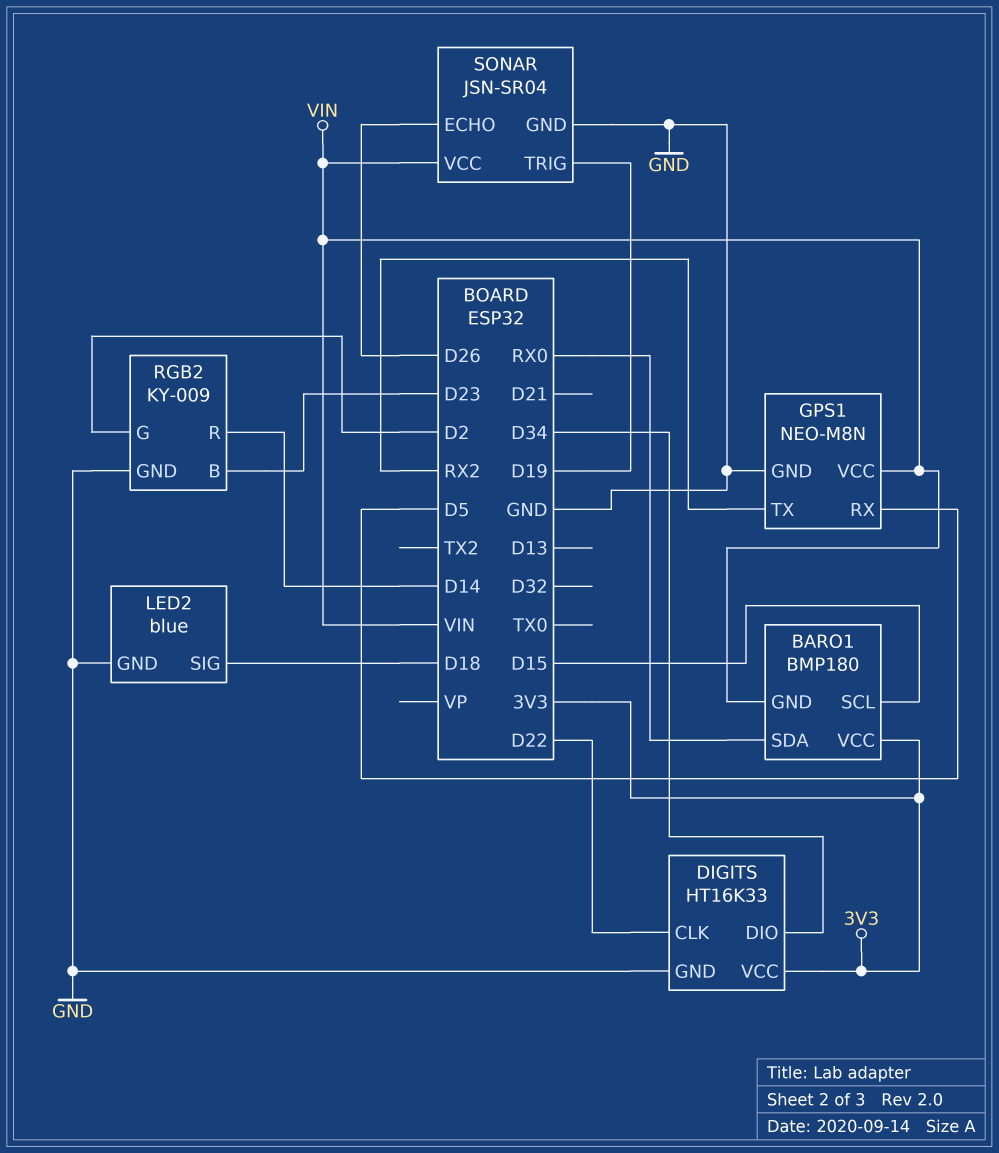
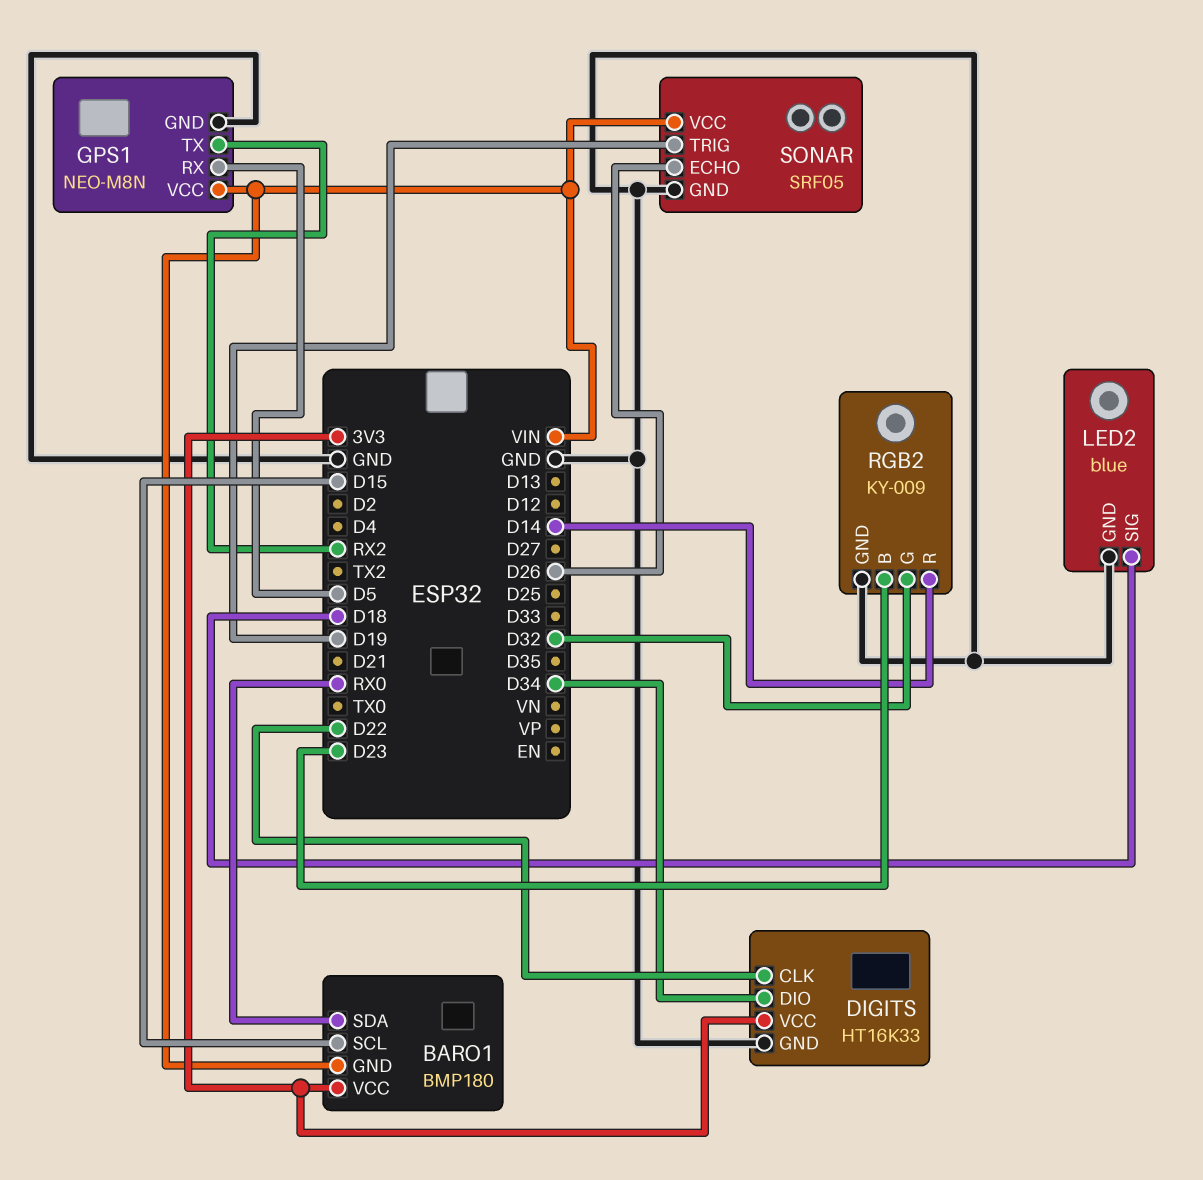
RGB2 pin G: D2 -> D32
SONAR: JSN-SR04 -> SRF05

